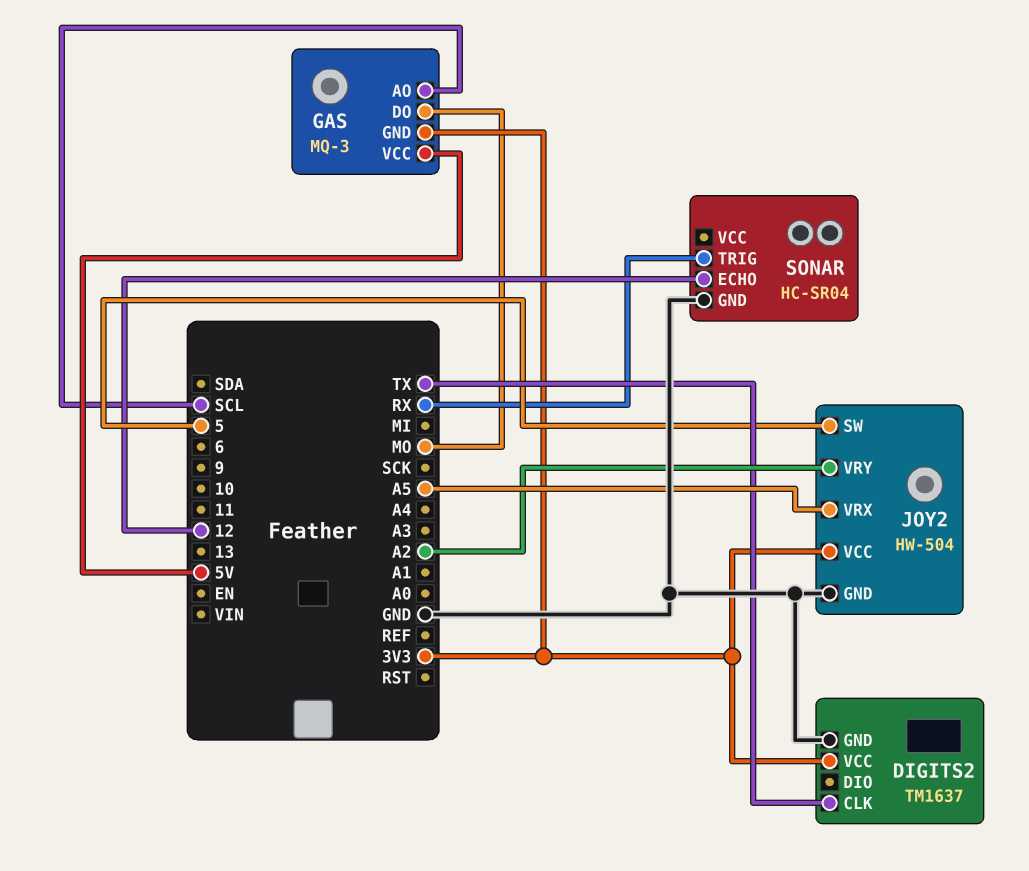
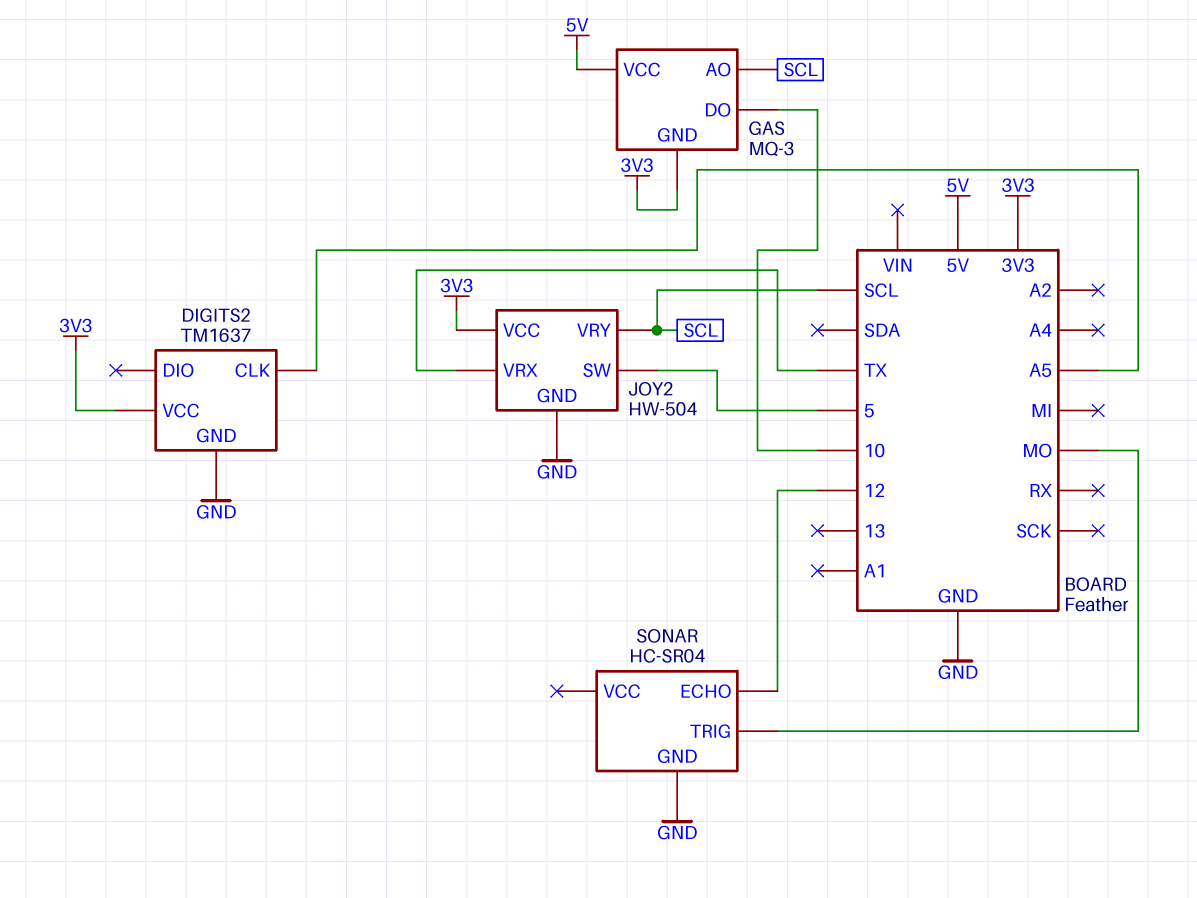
DIGITS2 pin CLK: TX -> A5
GAS pin DO: MO -> 10
JOY2 pin VRX: A5 -> TX
JOY2 pin VRY: A2 -> SCL
SONAR pin TRIG: RX -> MO

